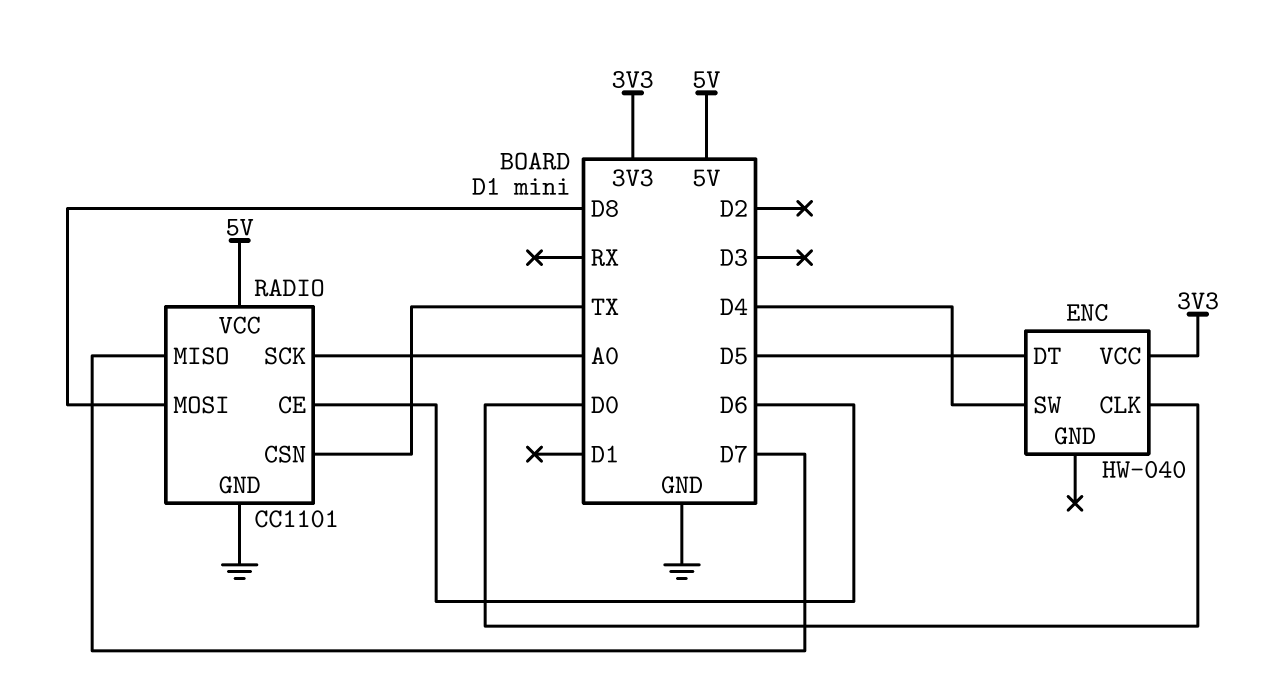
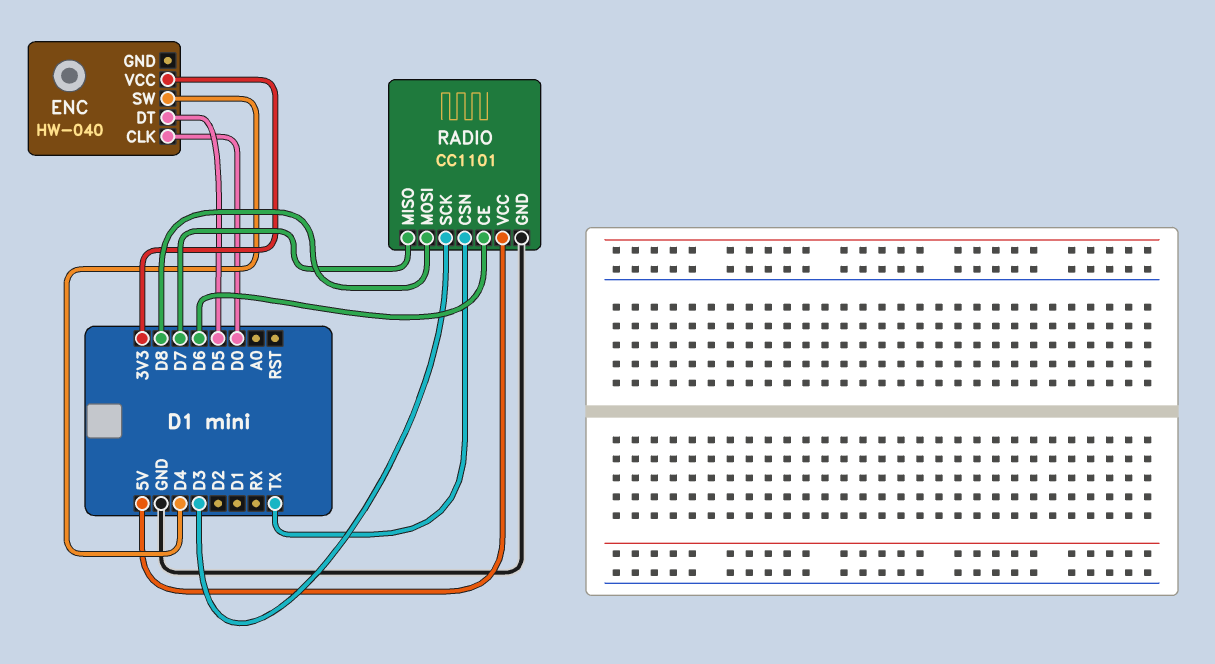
RADIO pin SCK: A0 -> D3

